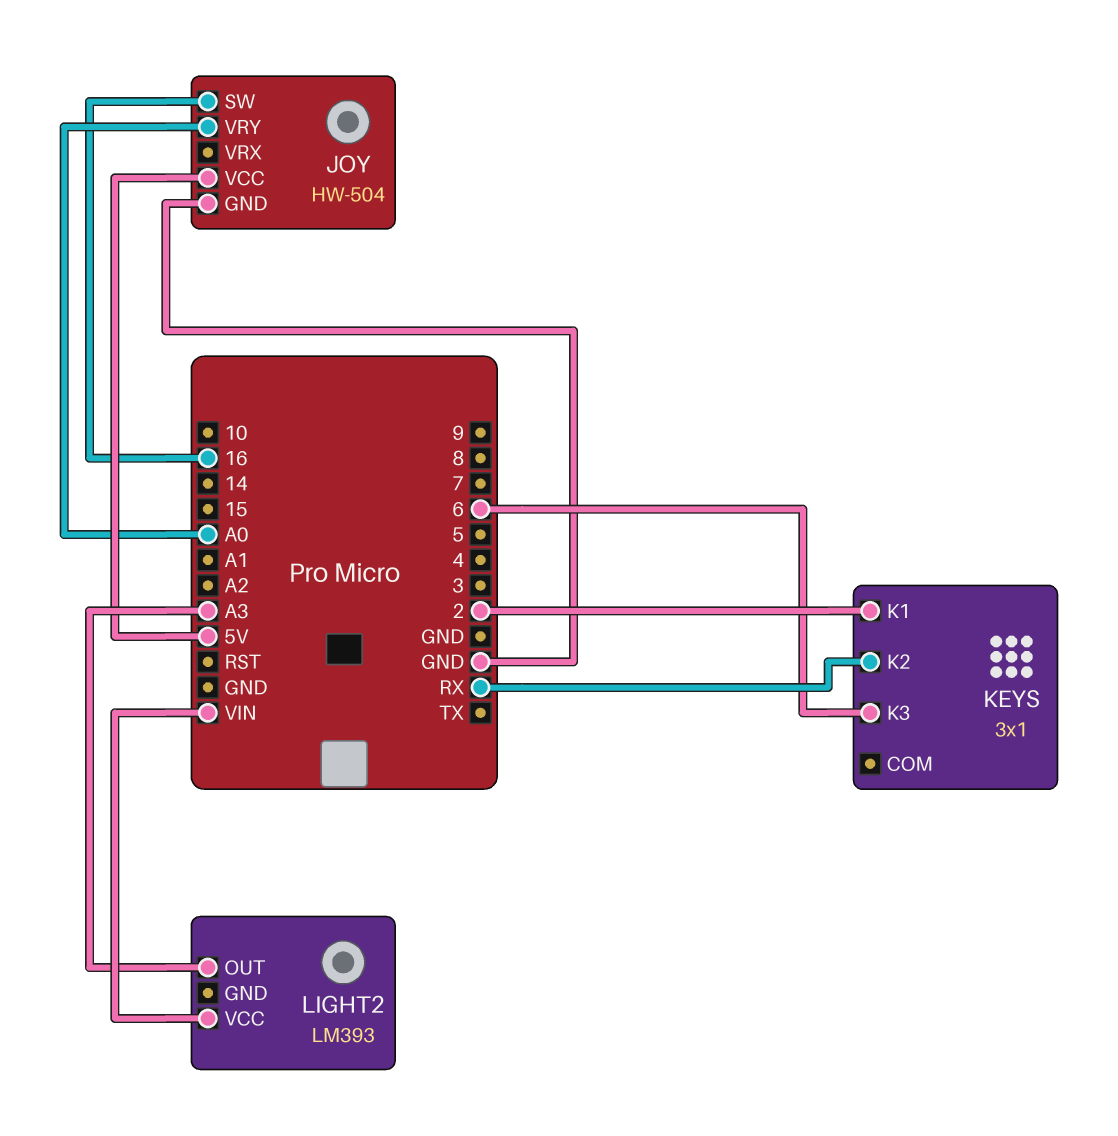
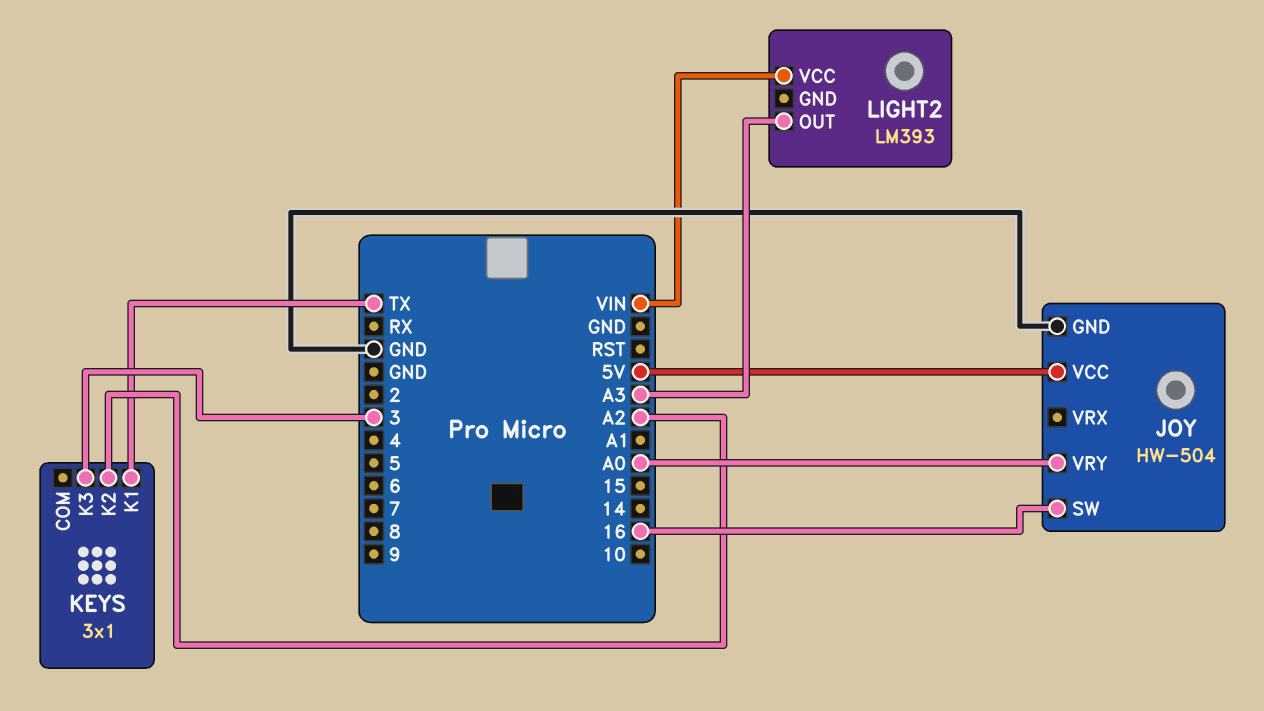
KEYS pin K1: 2 -> TX
KEYS pin K2: RX -> A2
KEYS pin K3: 6 -> 3

